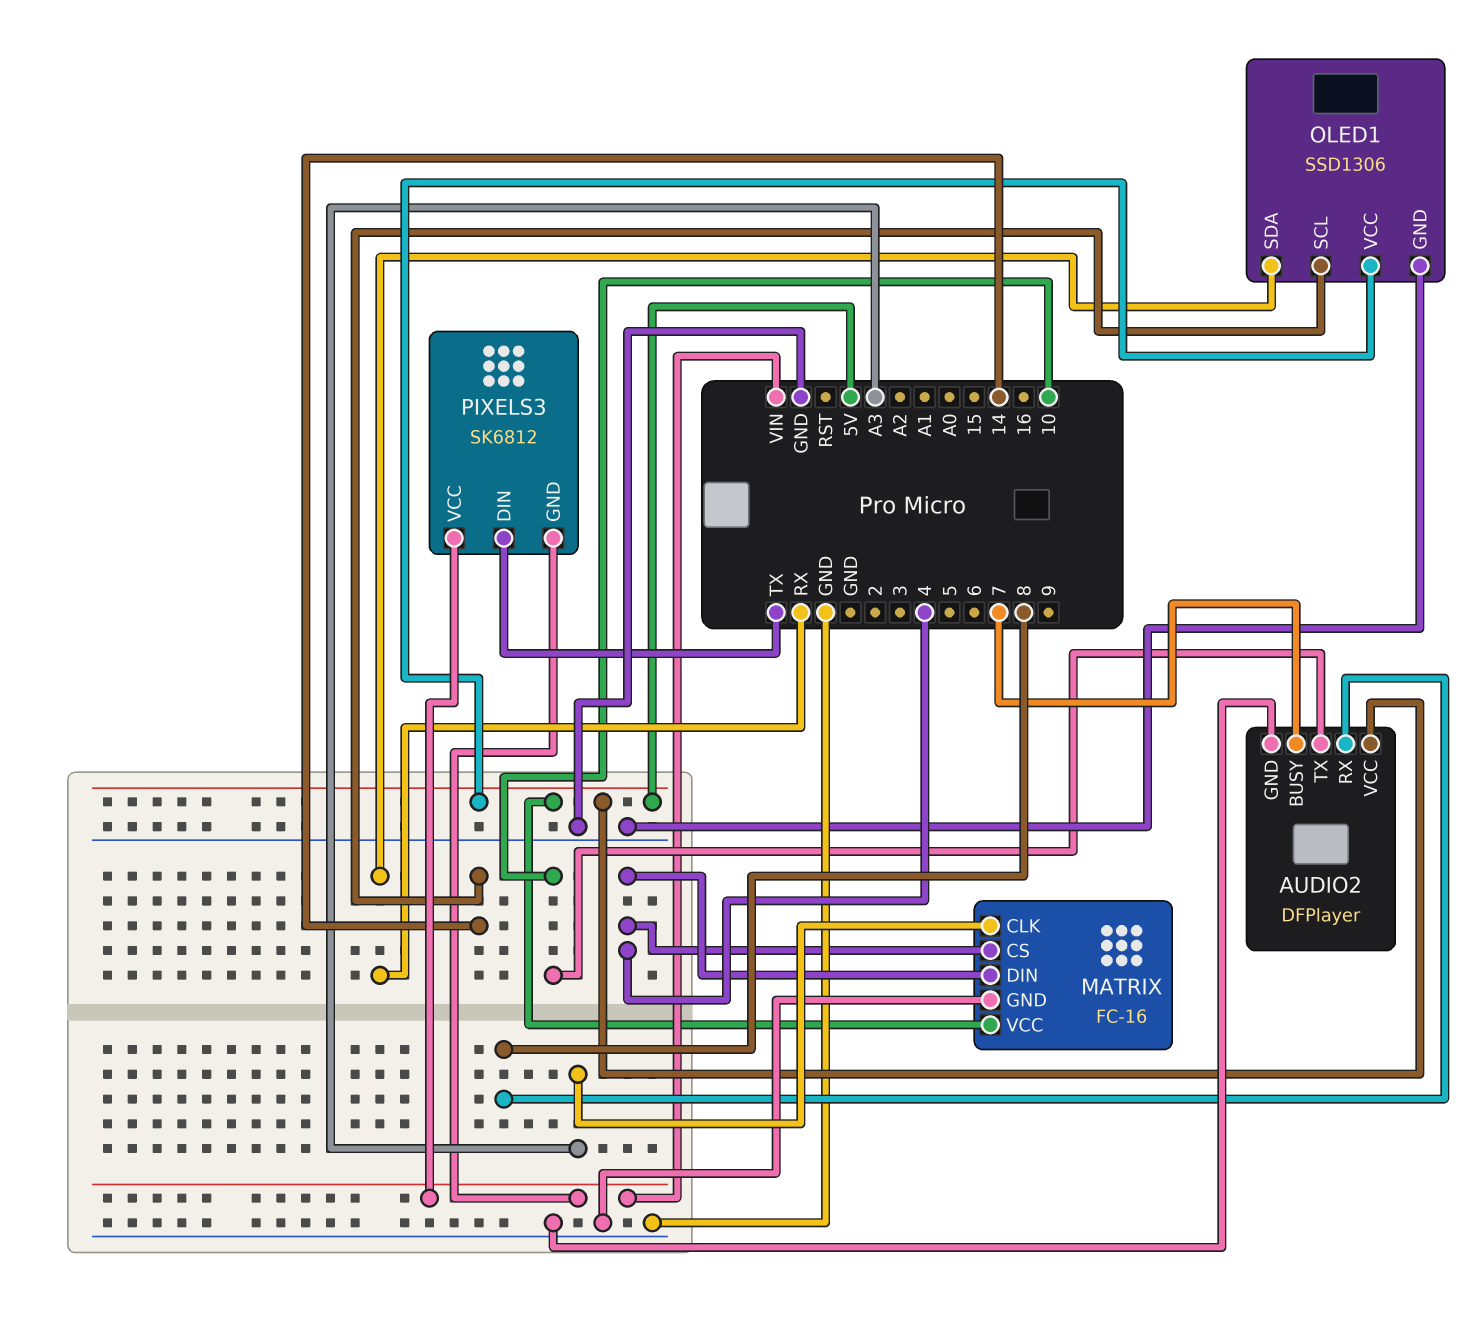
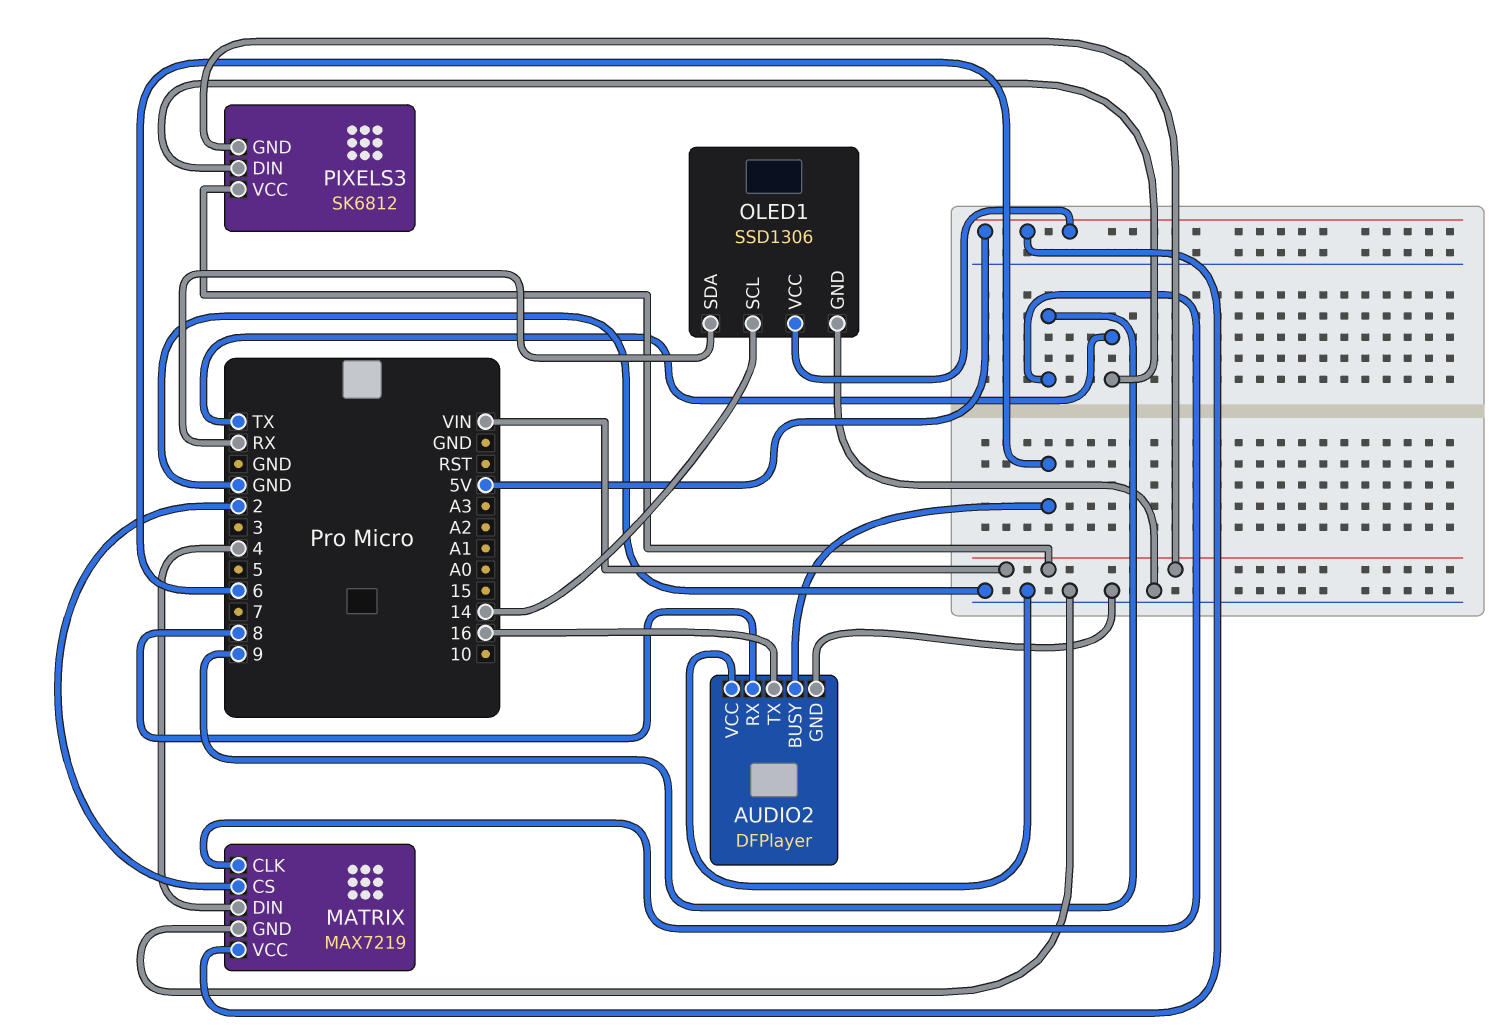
AUDIO2 pin BUSY: 7 -> 6
AUDIO2 pin TX: 10 -> 16
AUDIO2 pin VCC: 5V -> GND
MATRIX: FC-16 -> MAX7219
MATRIX pin CLK: A3 -> 9
MATRIX pin CS: 4 -> 2

